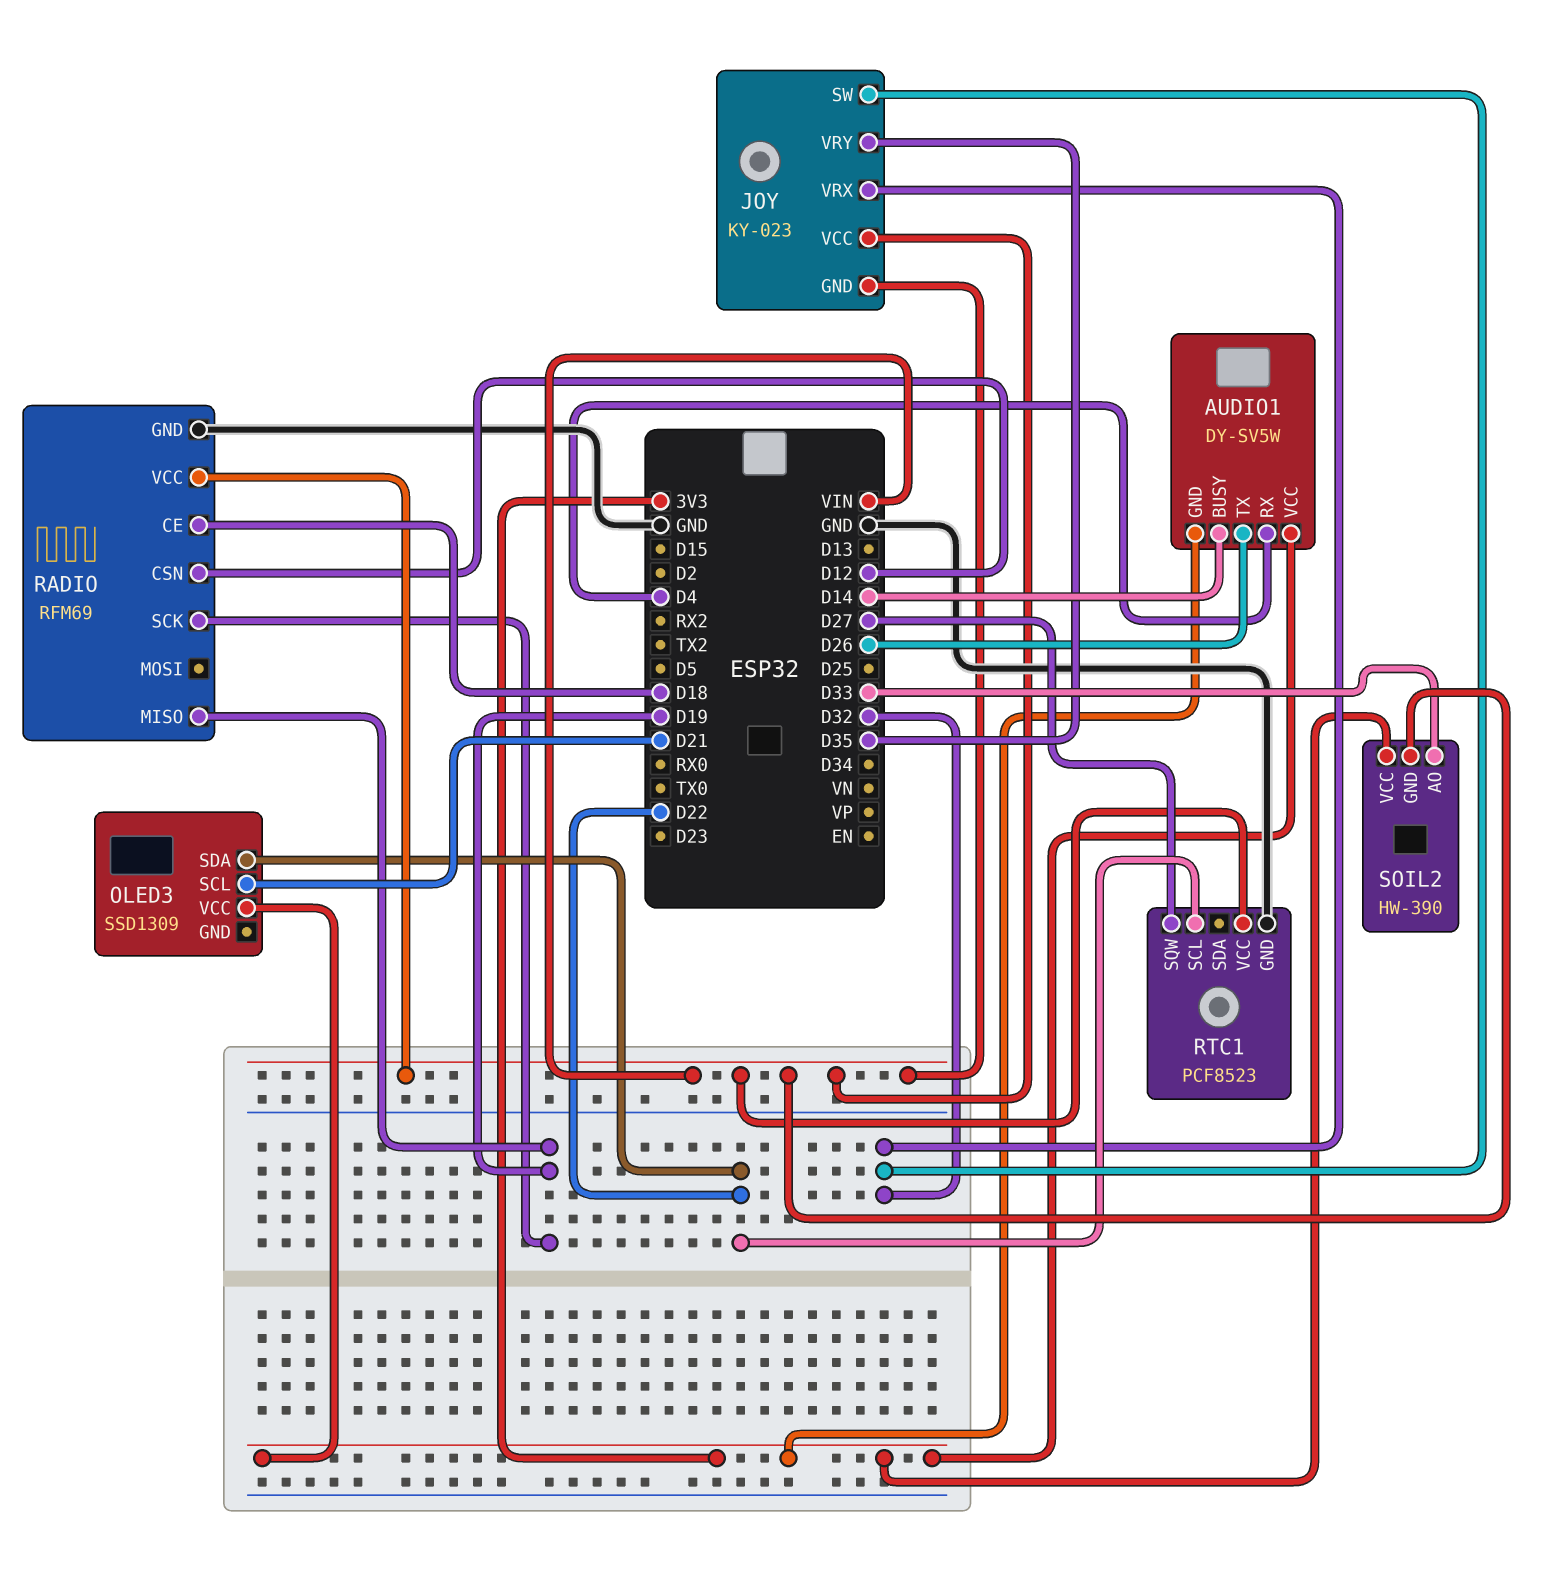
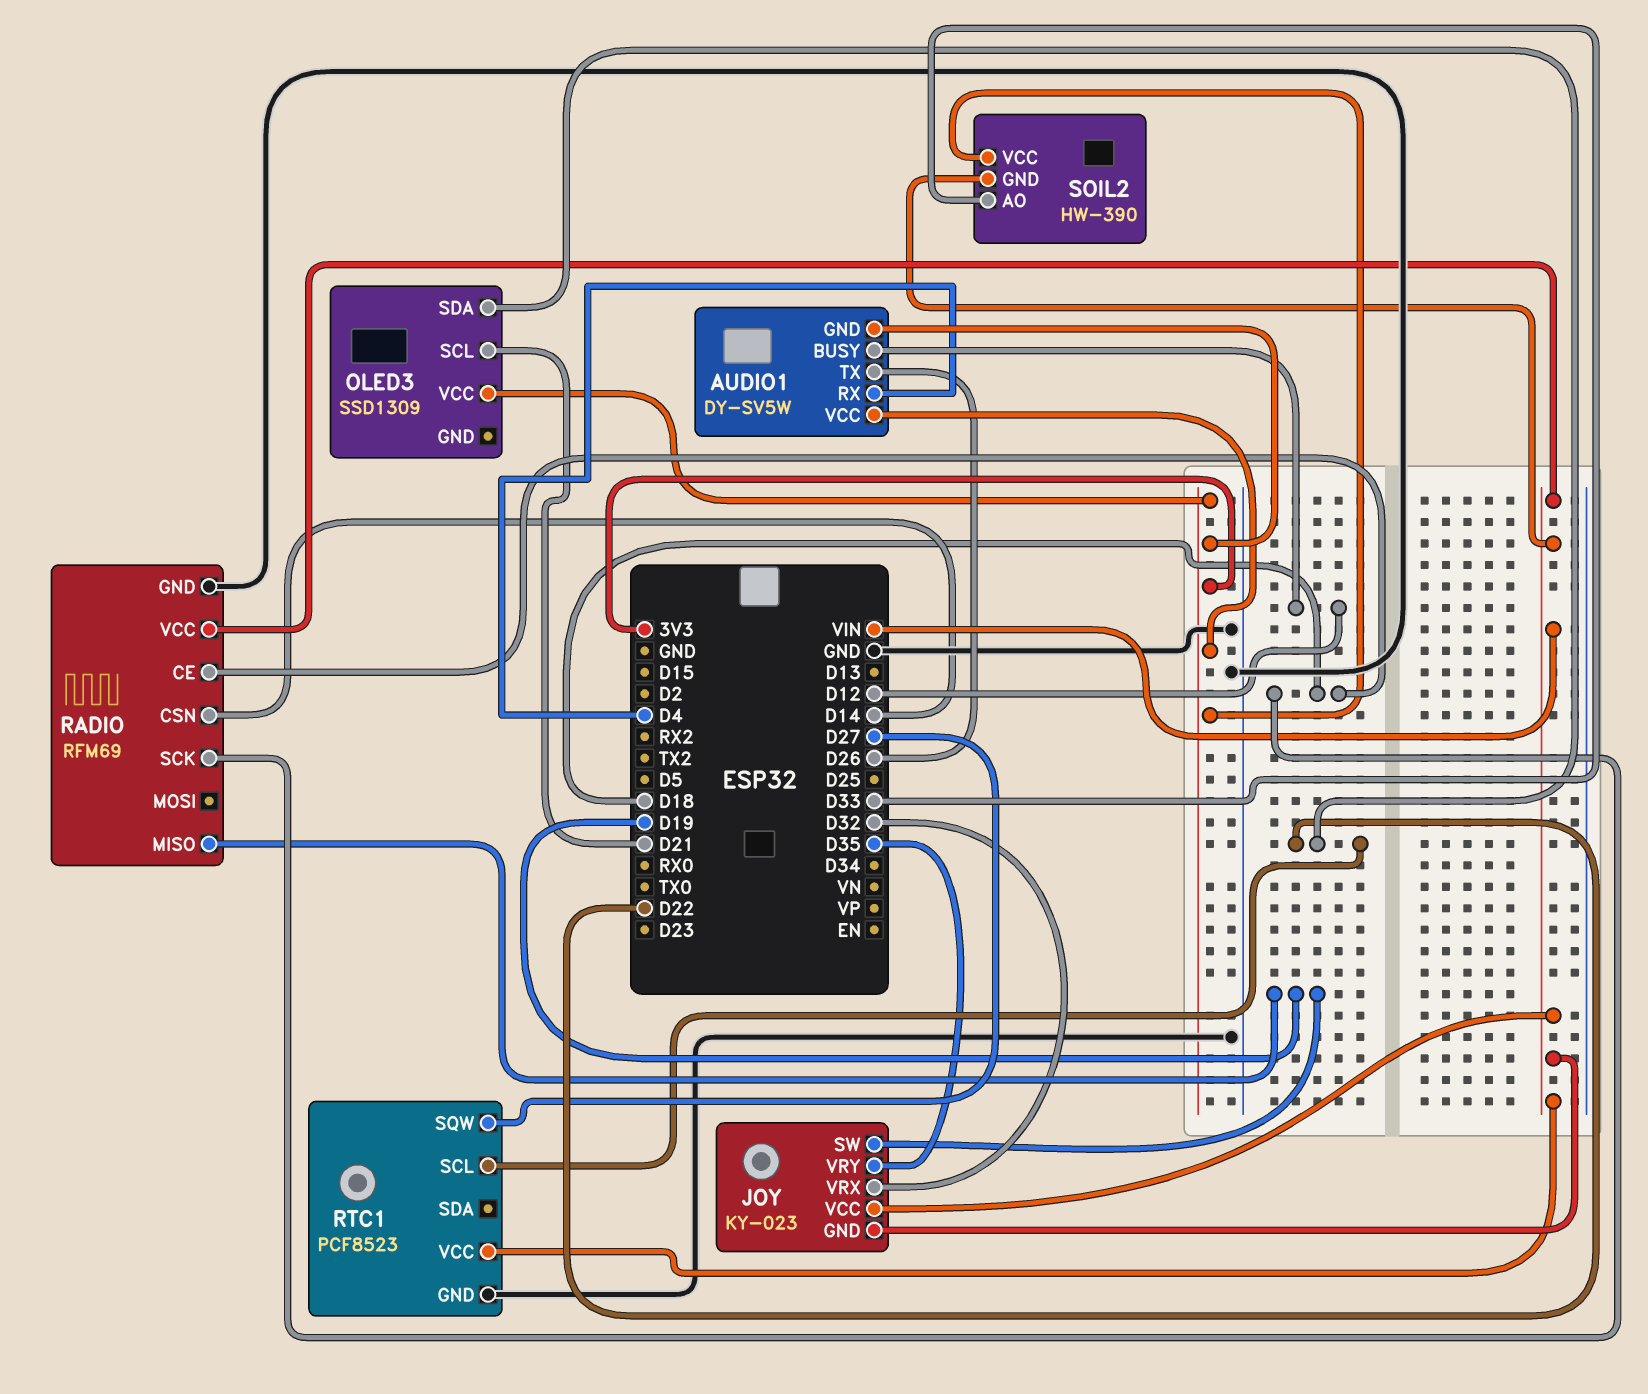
AUDIO1 pin BUSY: D14 -> D12
JOY pin SW: D32 -> D19
RADIO pin CSN: D12 -> D14
RADIO pin SCK: D19 -> D18

